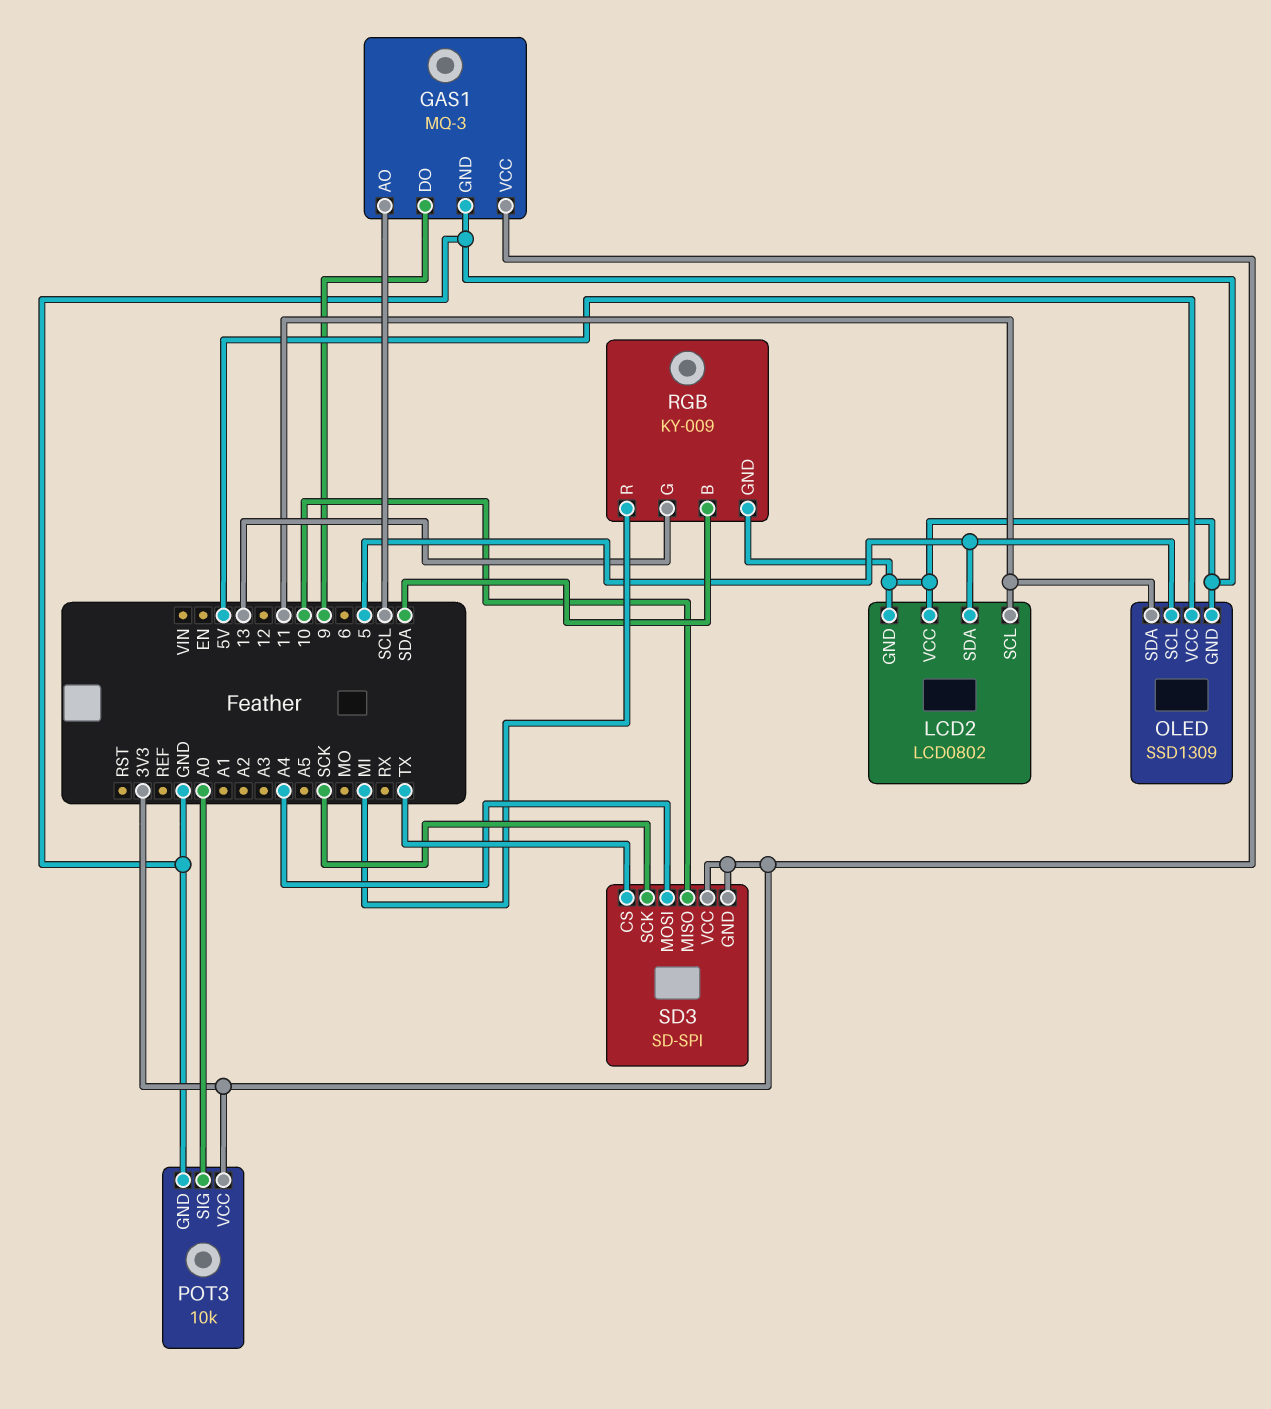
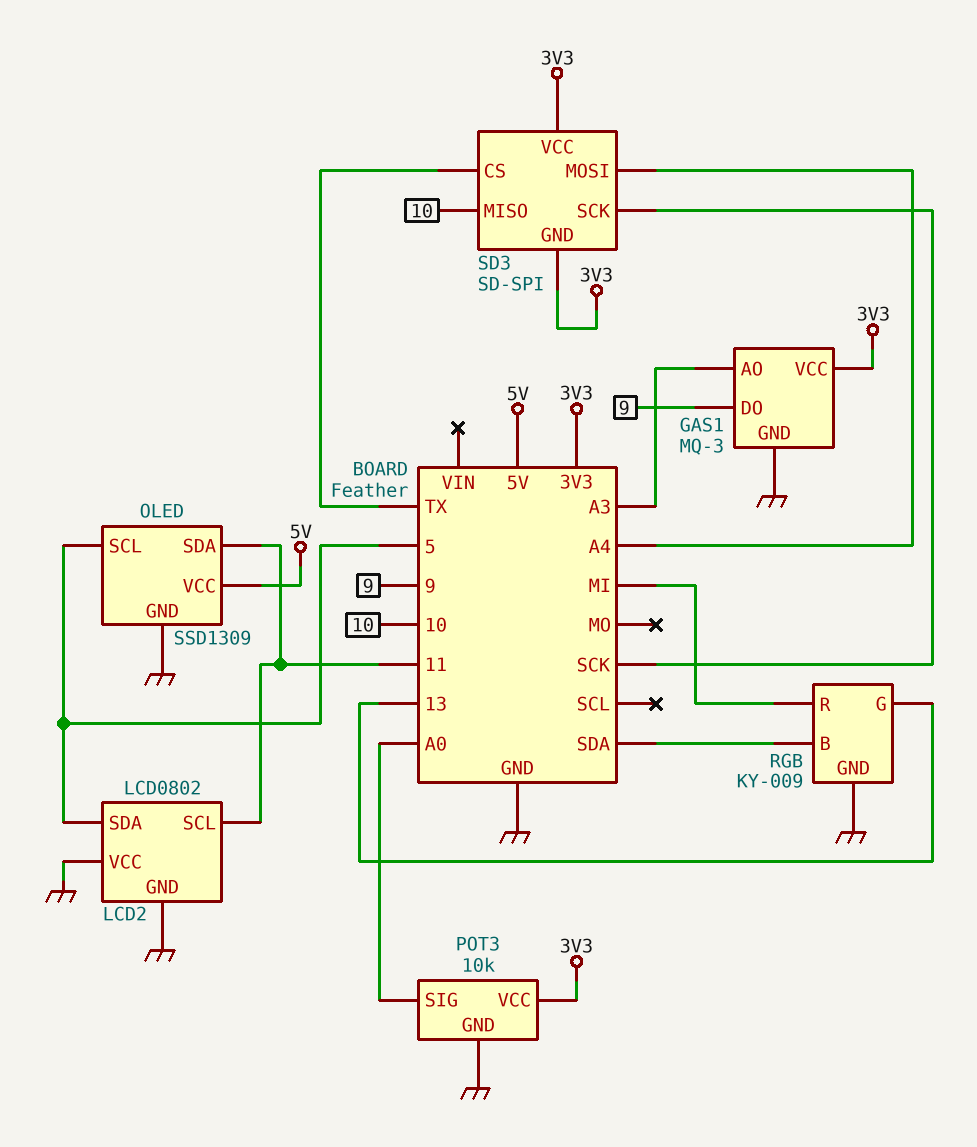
GAS1 pin AO: SCL -> A3

